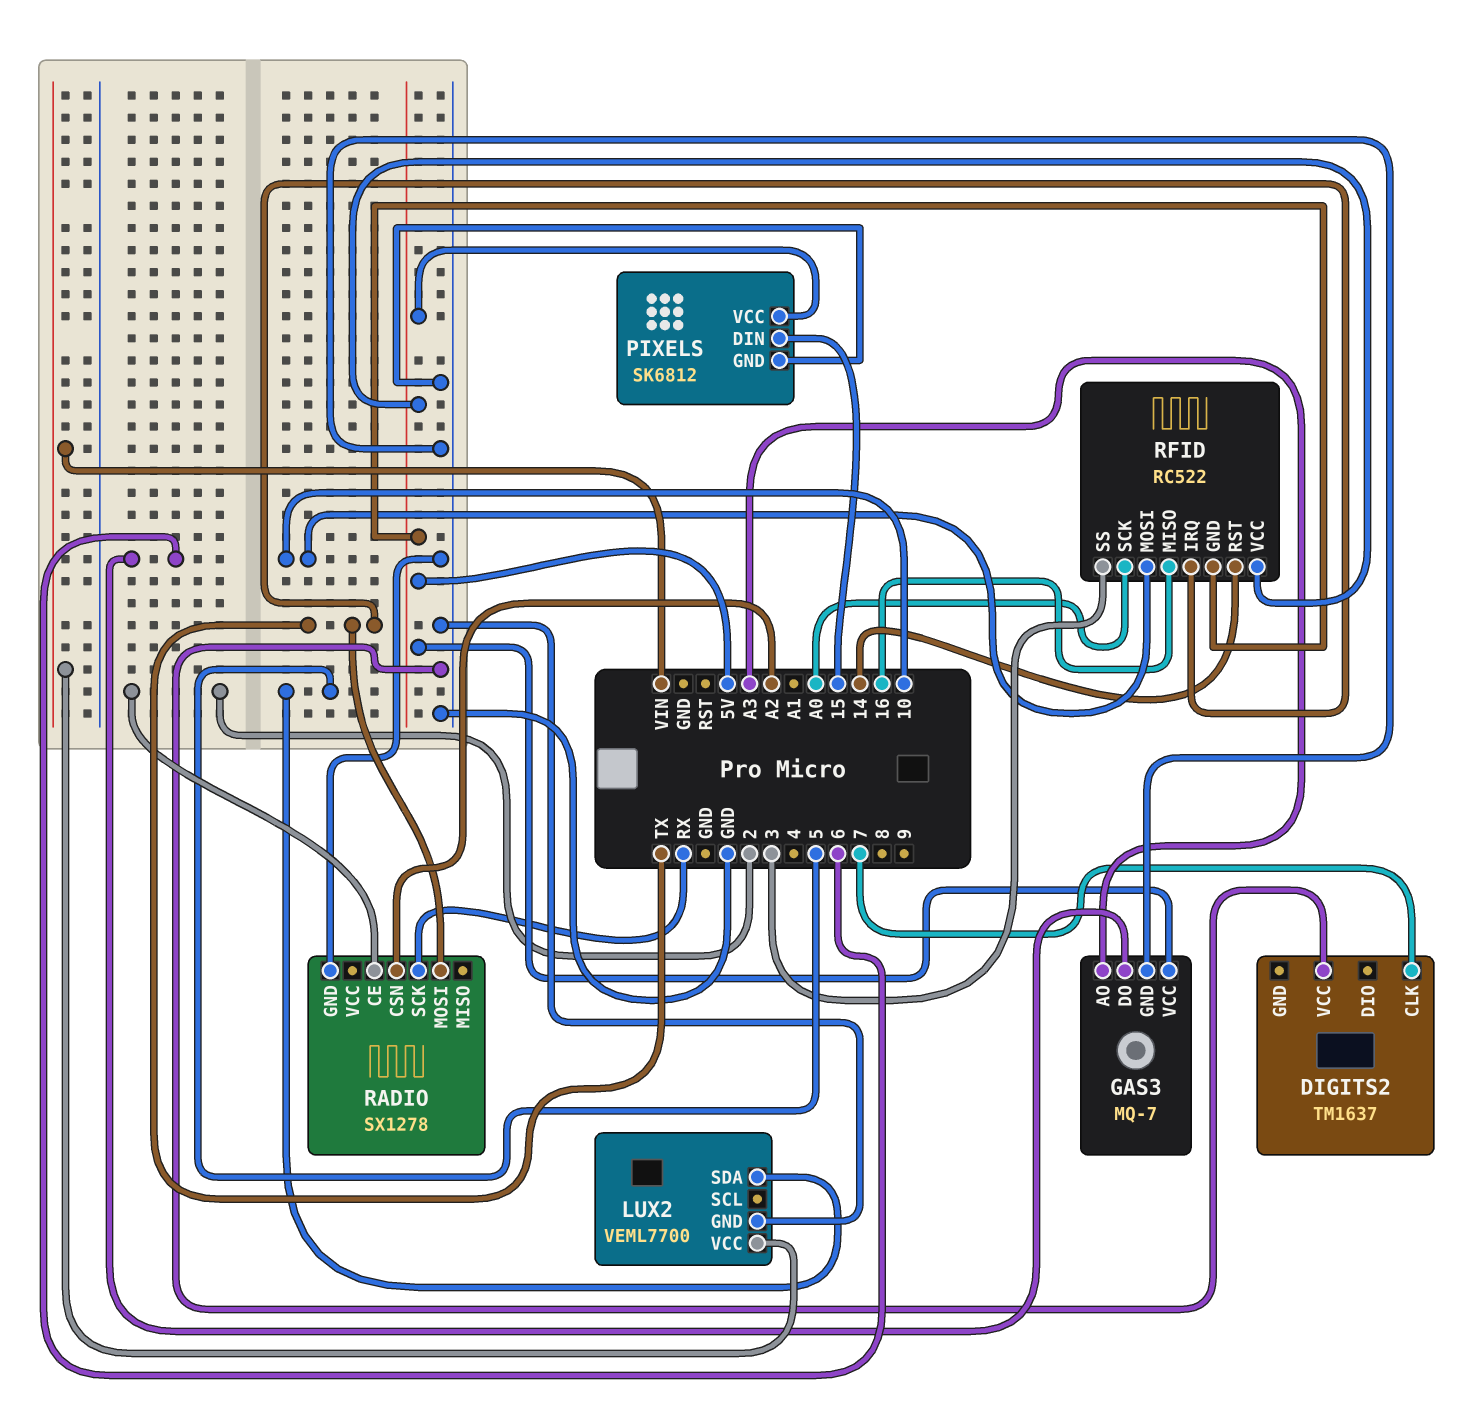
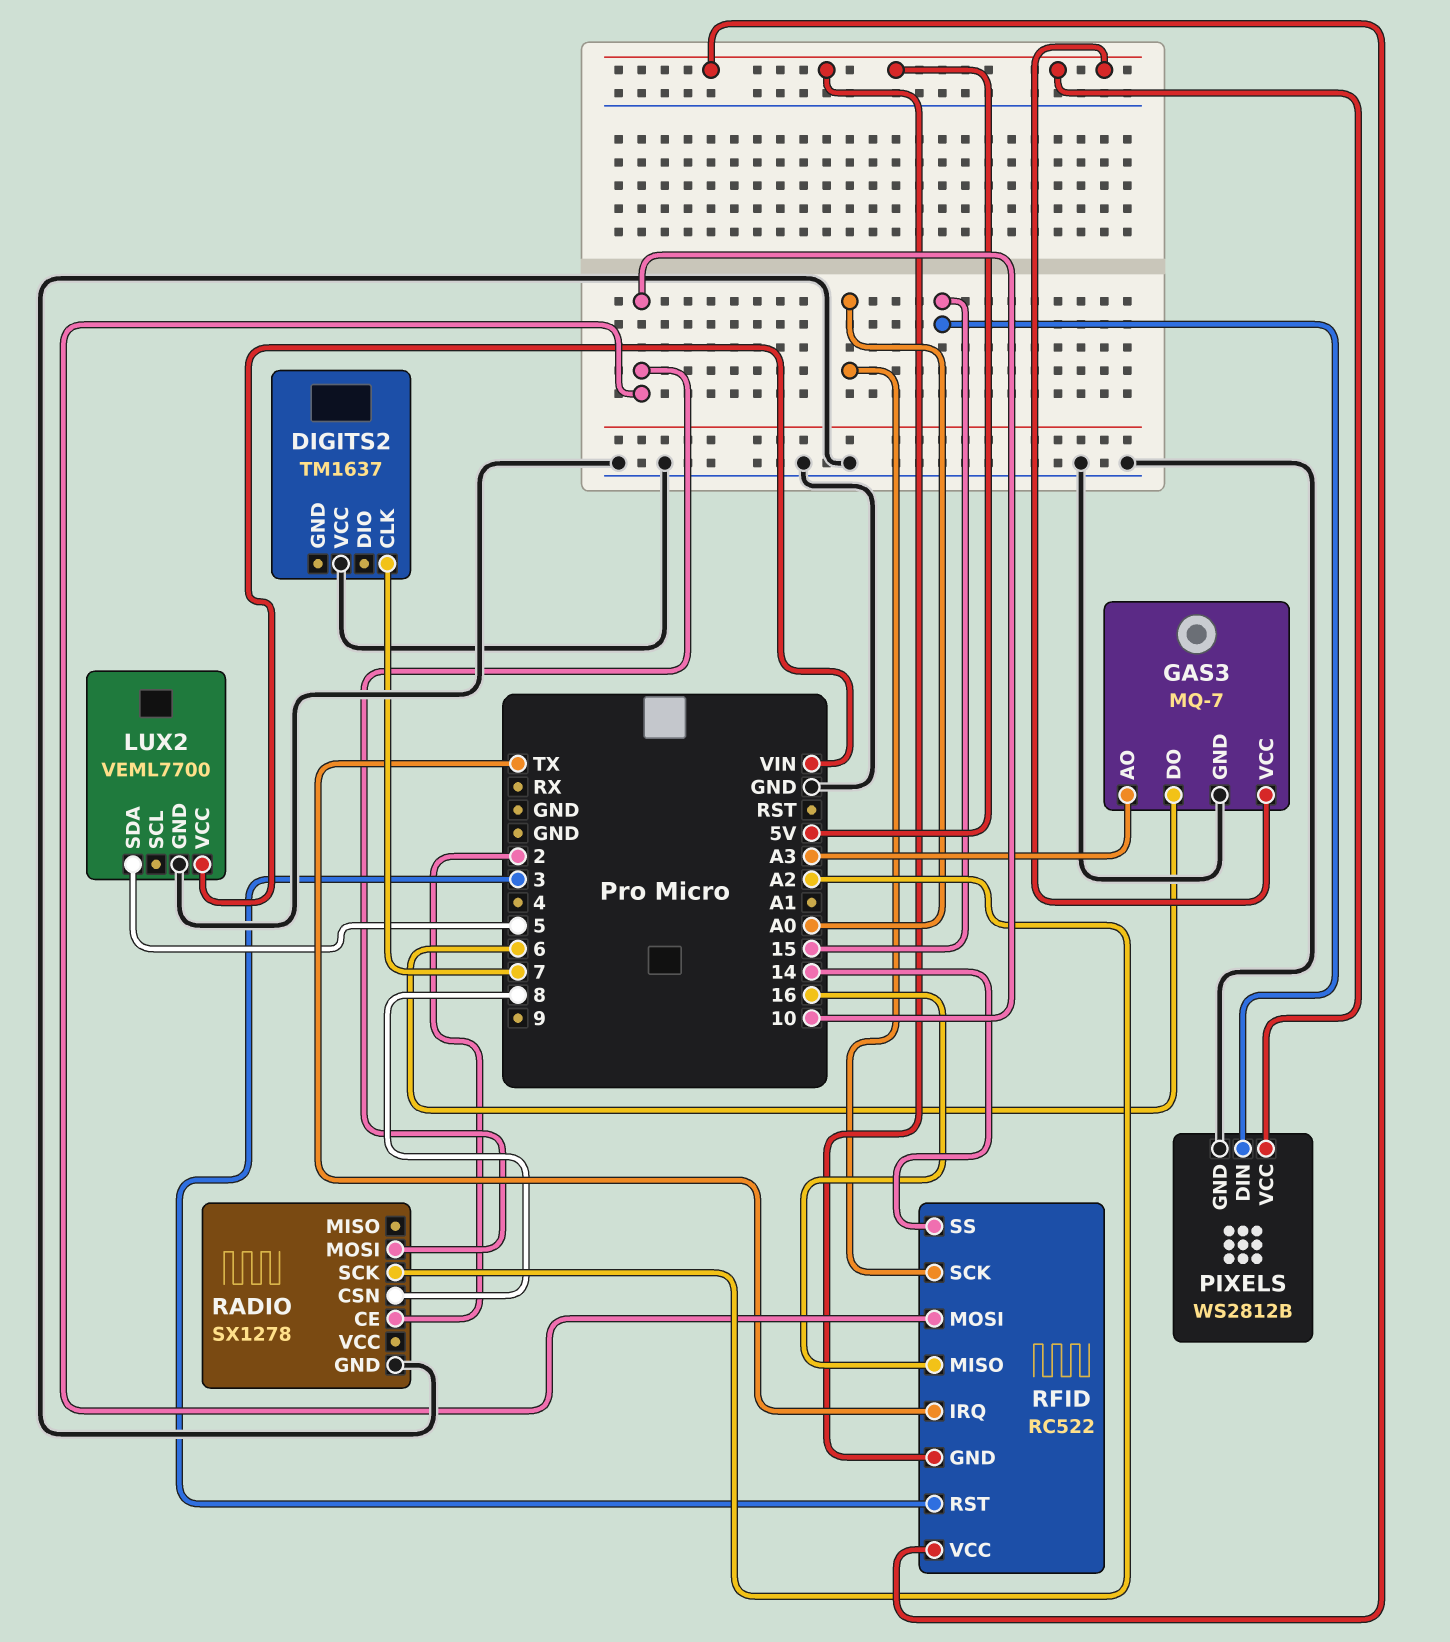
PIXELS: SK6812 -> WS2812B
RADIO pin CSN: A2 -> 8
RADIO pin MOSI: TX -> 10
RADIO pin SCK: RX -> A2
RFID pin RST: 14 -> 3
RFID pin SS: 3 -> 14

